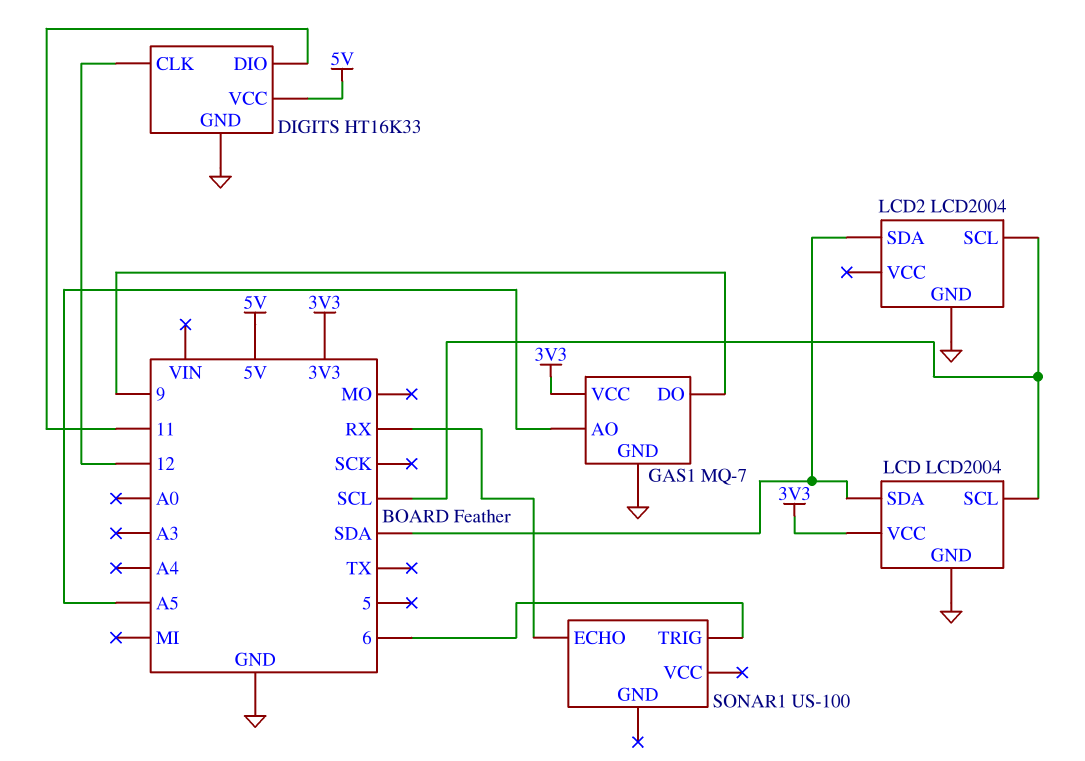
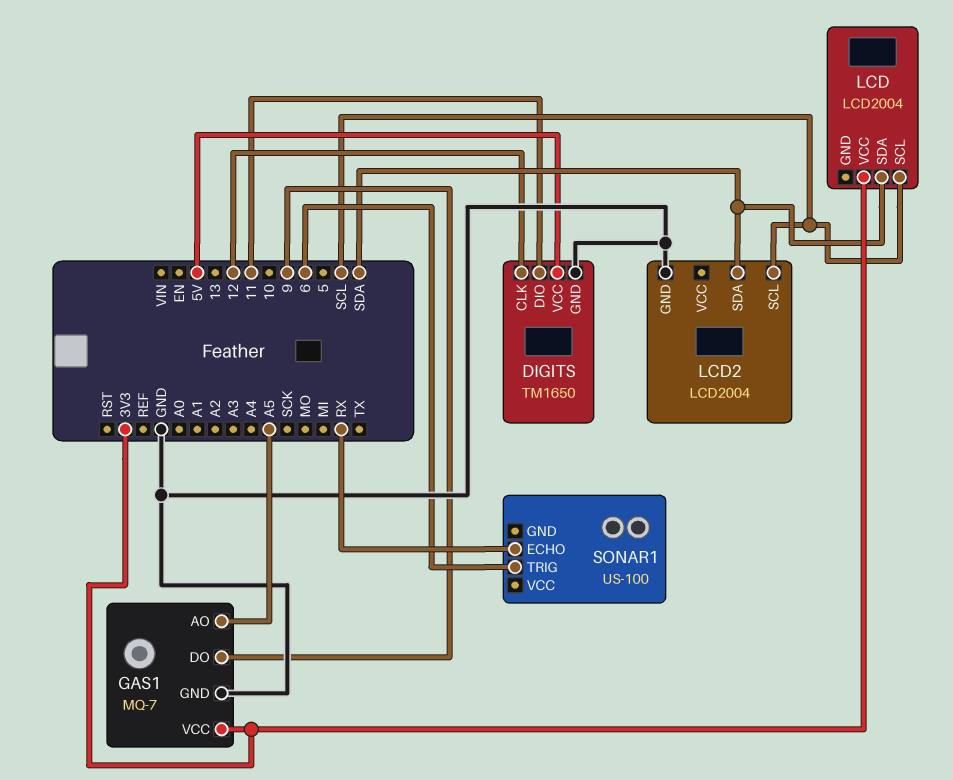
DIGITS: HT16K33 -> TM1650
LCD pin GND: GND -> none

